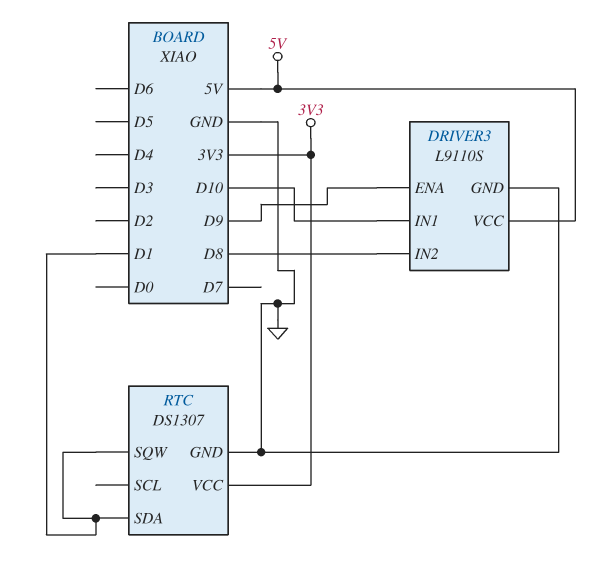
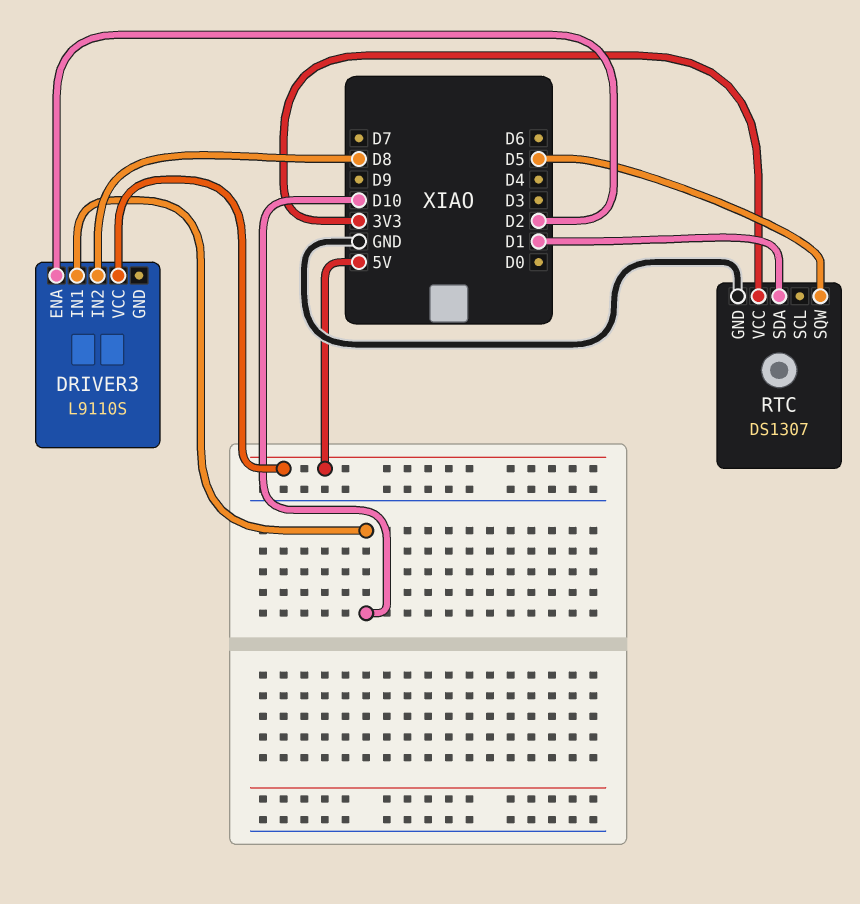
DRIVER3 pin ENA: D9 -> D2
DRIVER3 pin GND: GND -> none
RTC pin SQW: D1 -> D5

